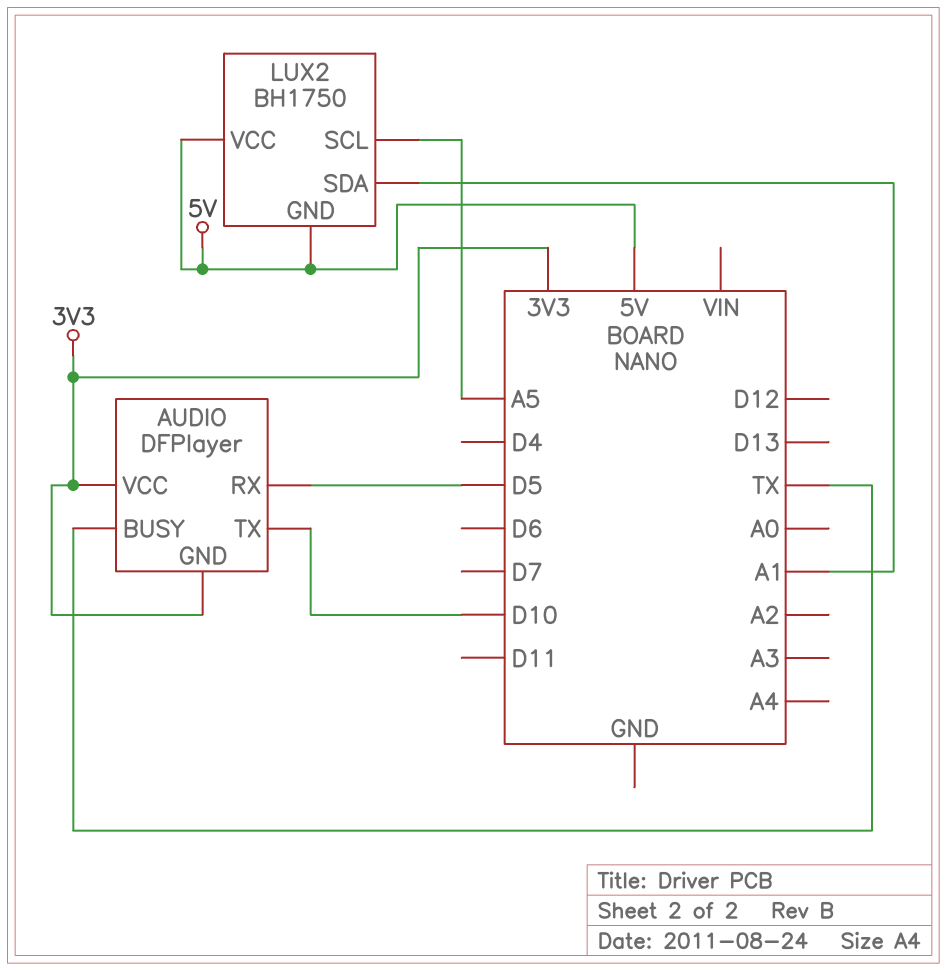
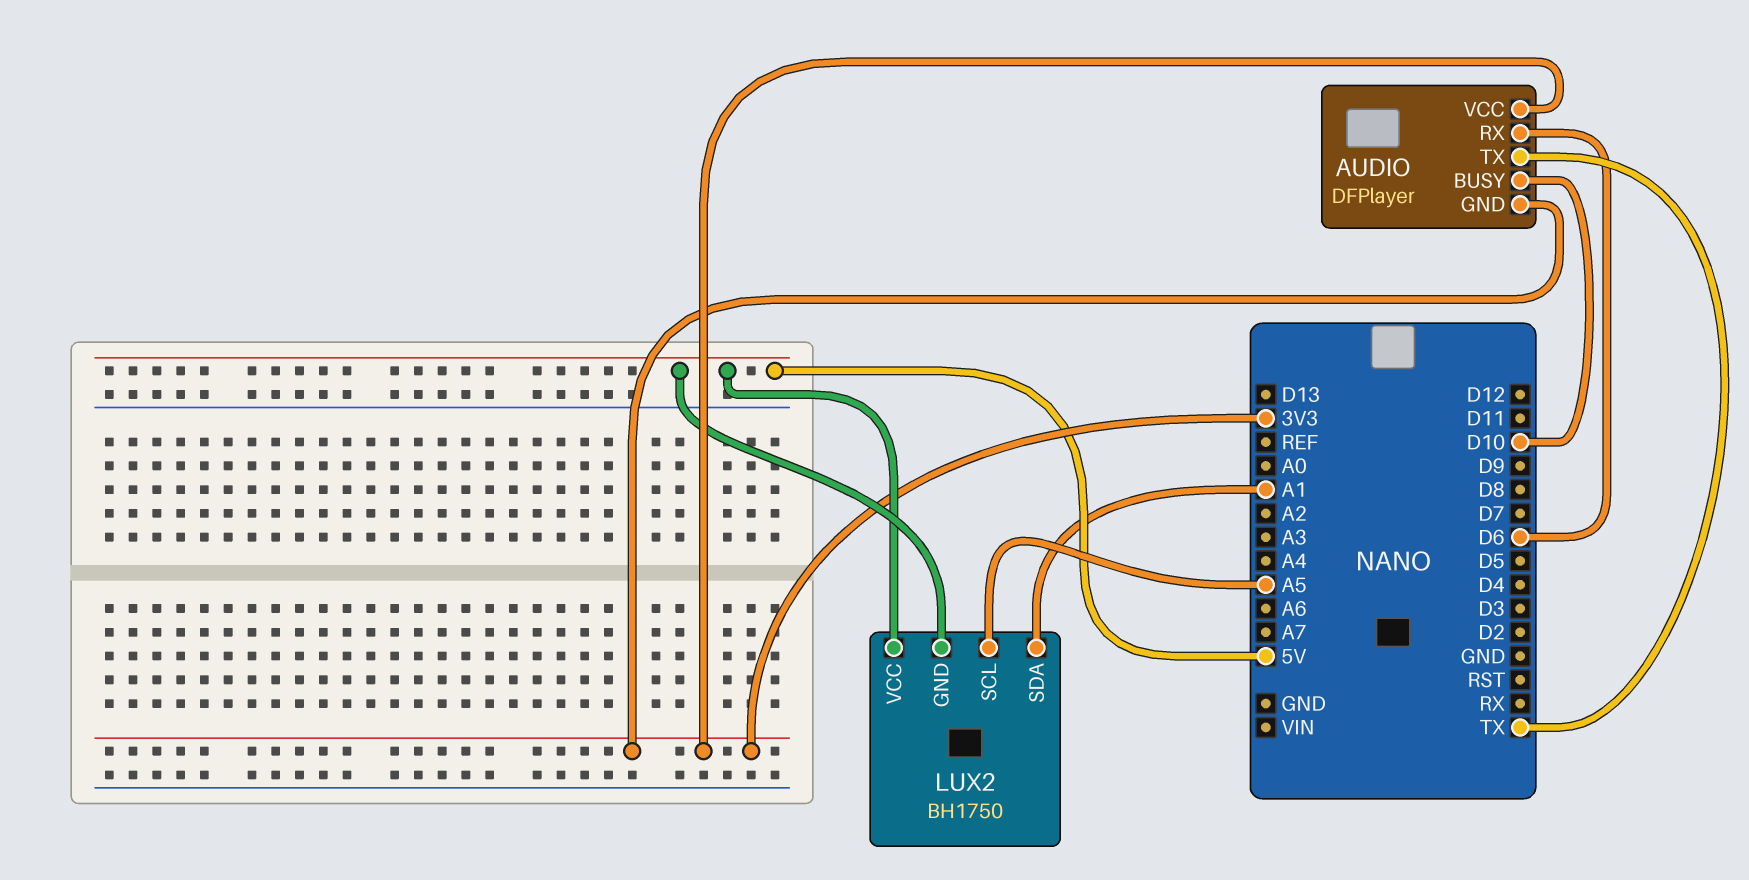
AUDIO pin BUSY: TX -> D10
AUDIO pin RX: D5 -> D6
AUDIO pin TX: D10 -> TX

